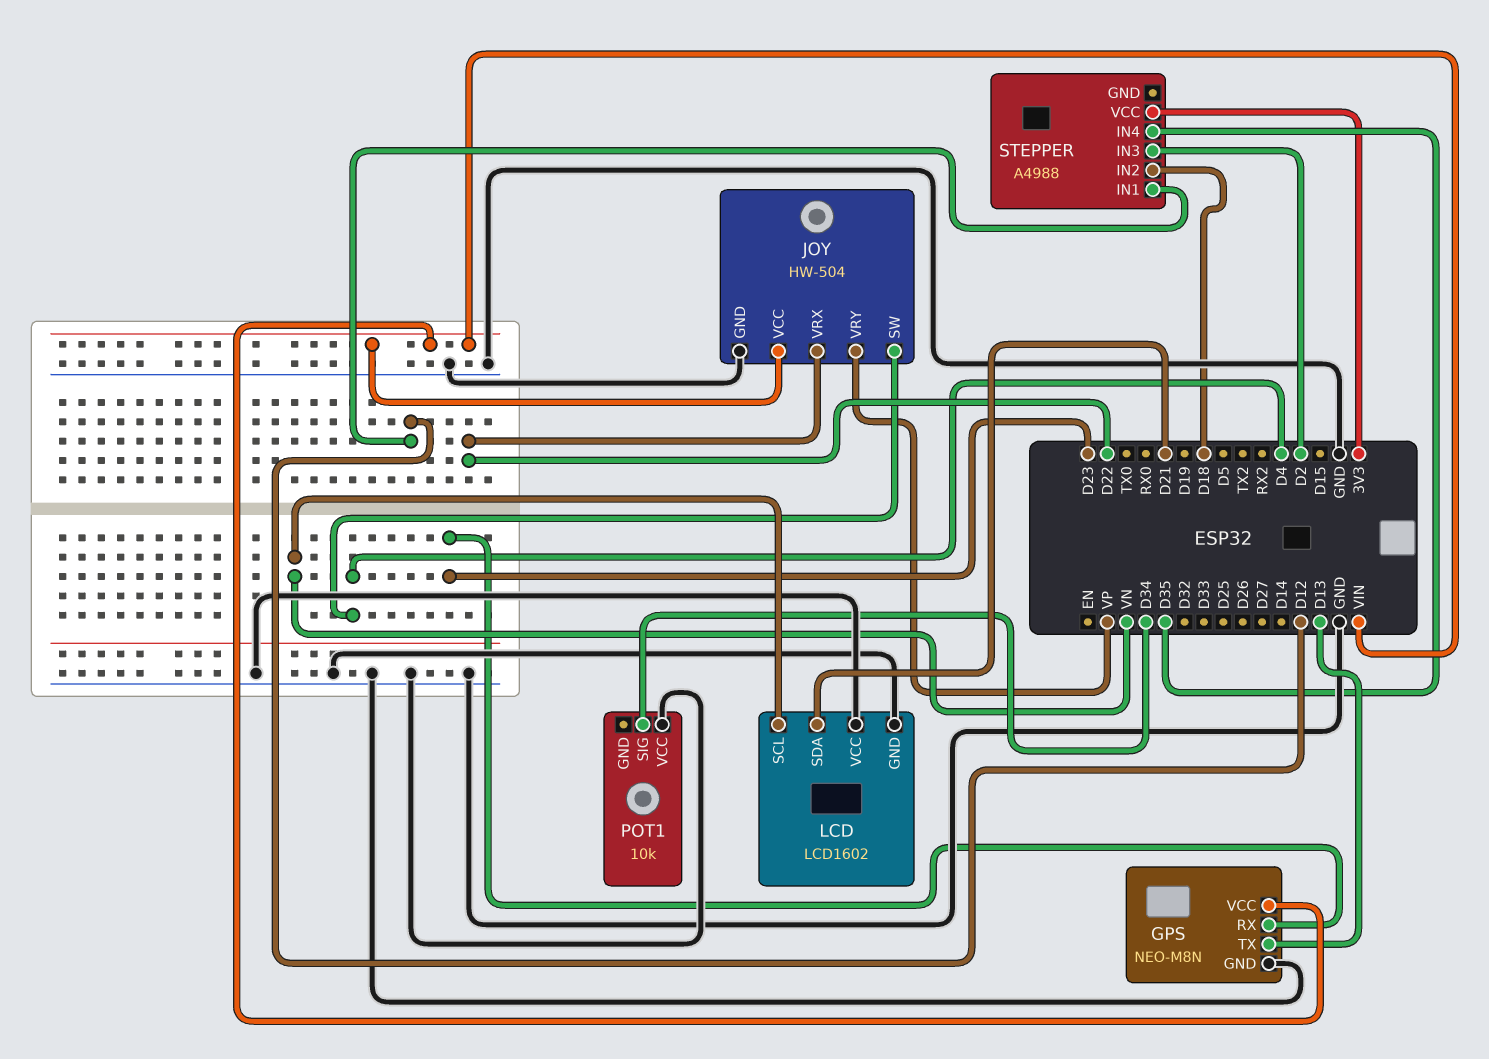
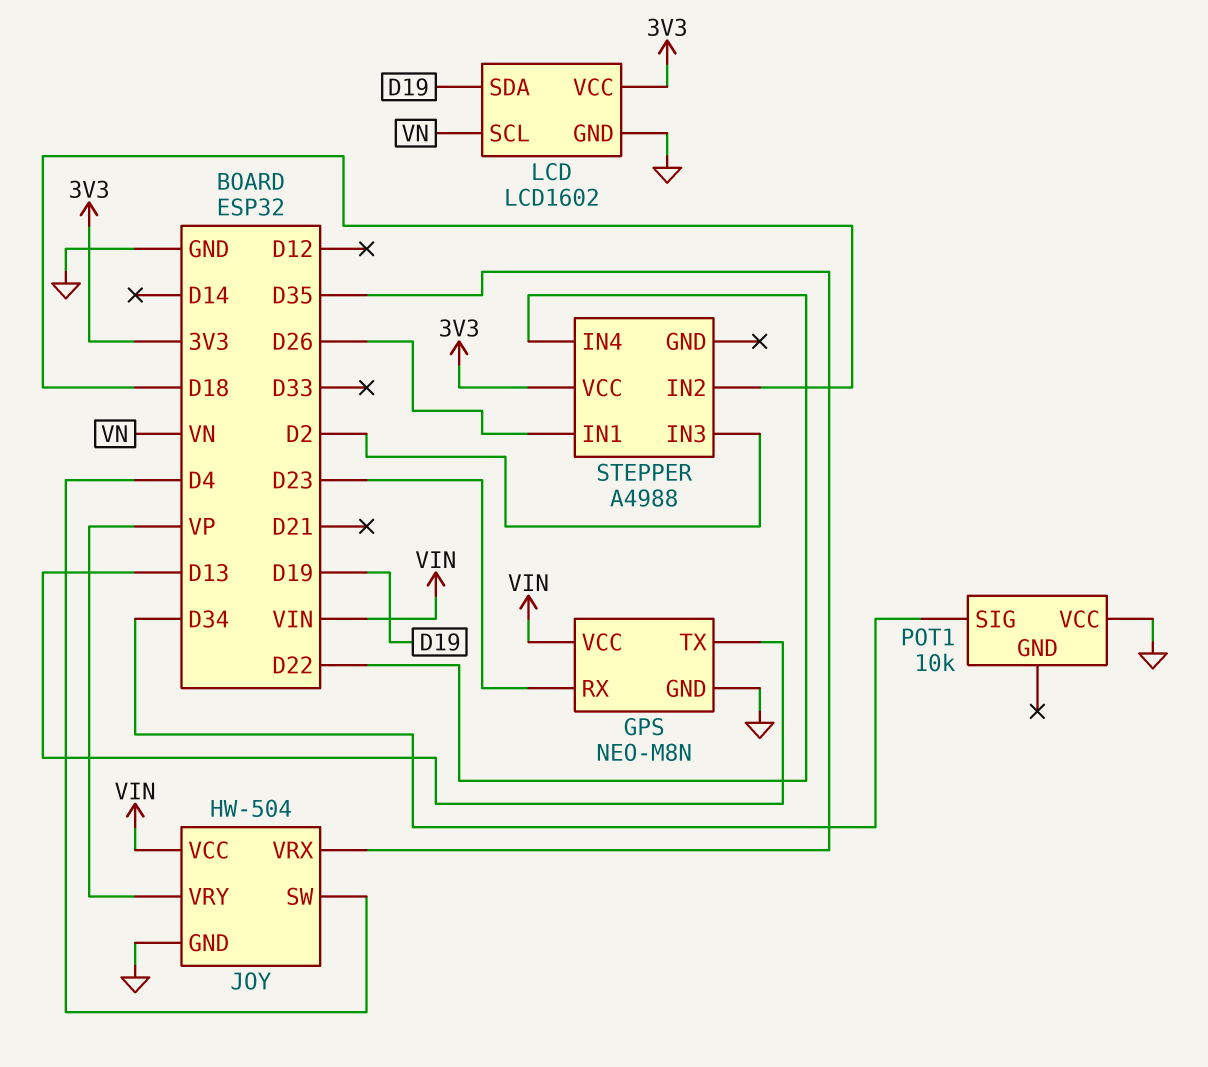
JOY pin VRX: D22 -> D35
LCD pin SDA: D21 -> D19
LCD pin VCC: GND -> 3V3
STEPPER pin IN1: D12 -> D26
STEPPER pin IN4: D35 -> D22

